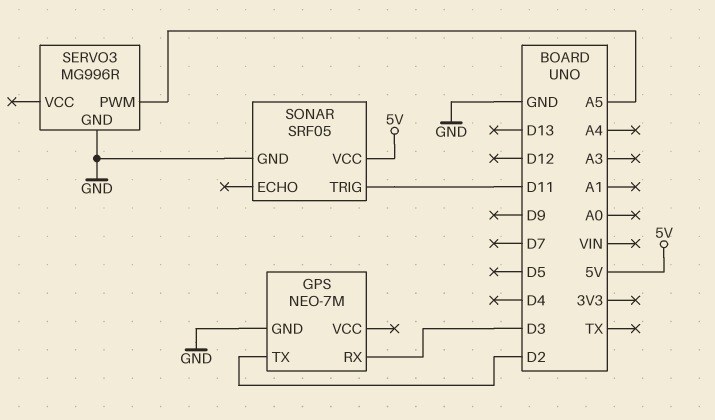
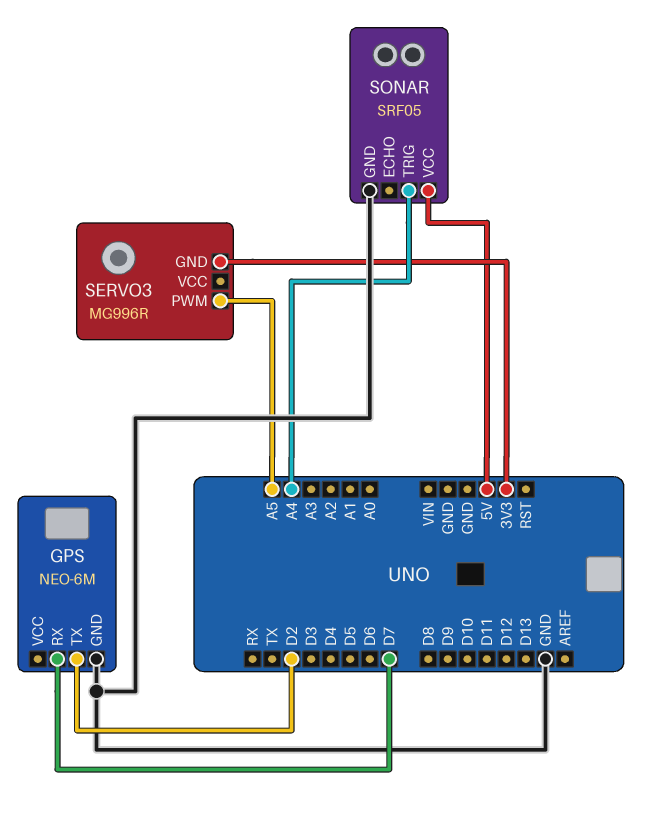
GPS: NEO-7M -> NEO-6M
GPS pin RX: D3 -> D7
SERVO3 pin GND: GND -> 3V3
SONAR pin TRIG: D11 -> A4

